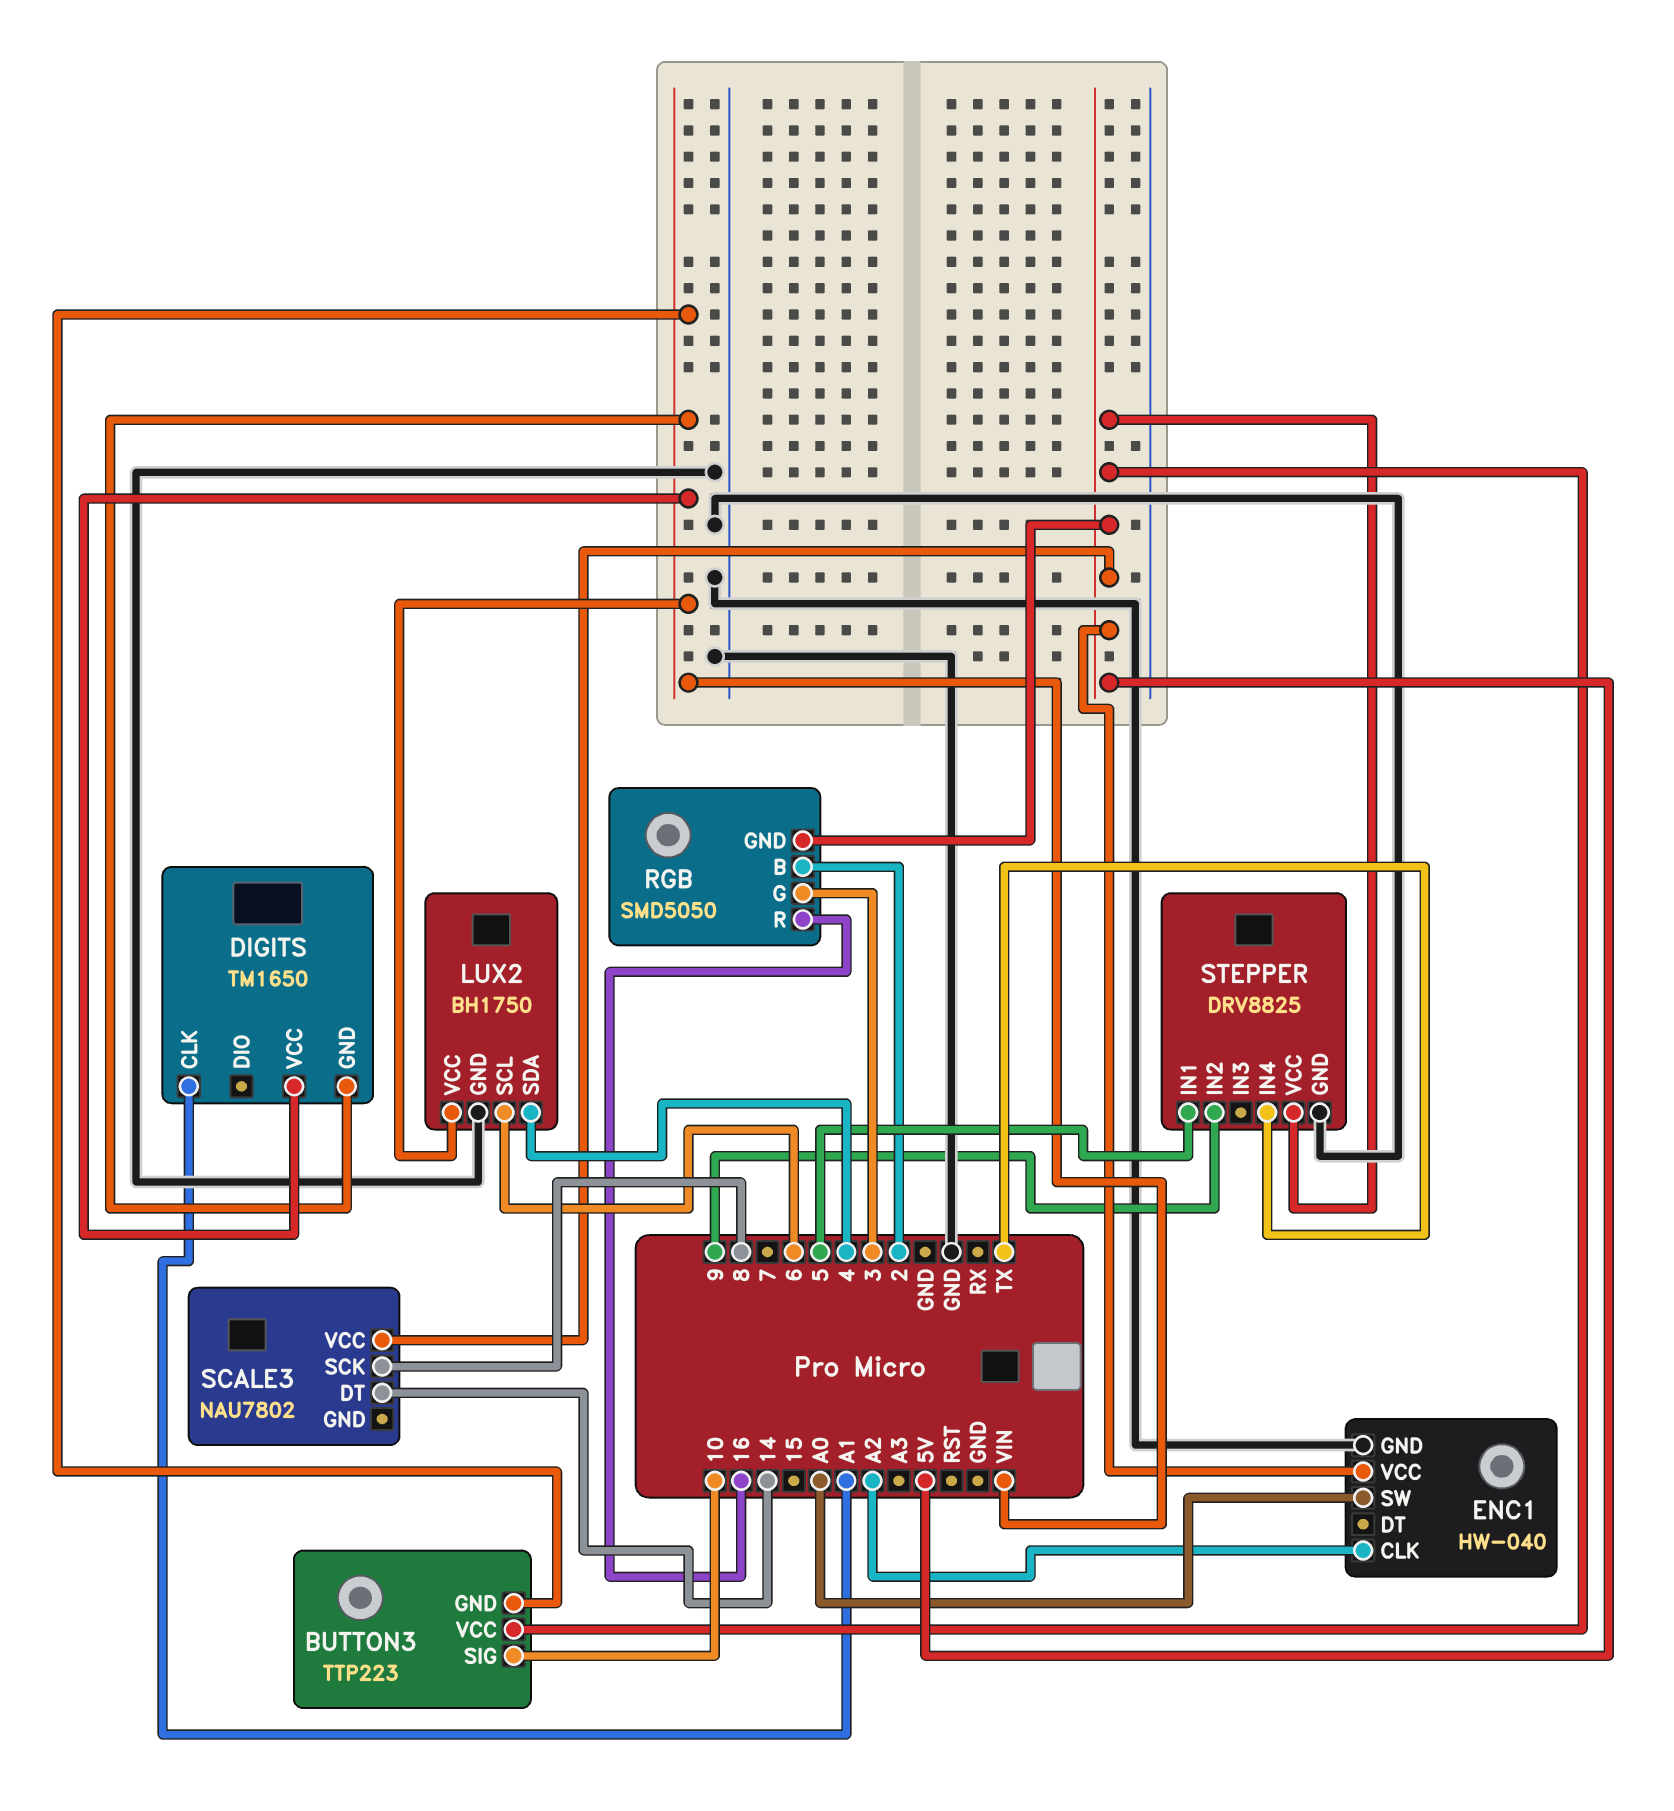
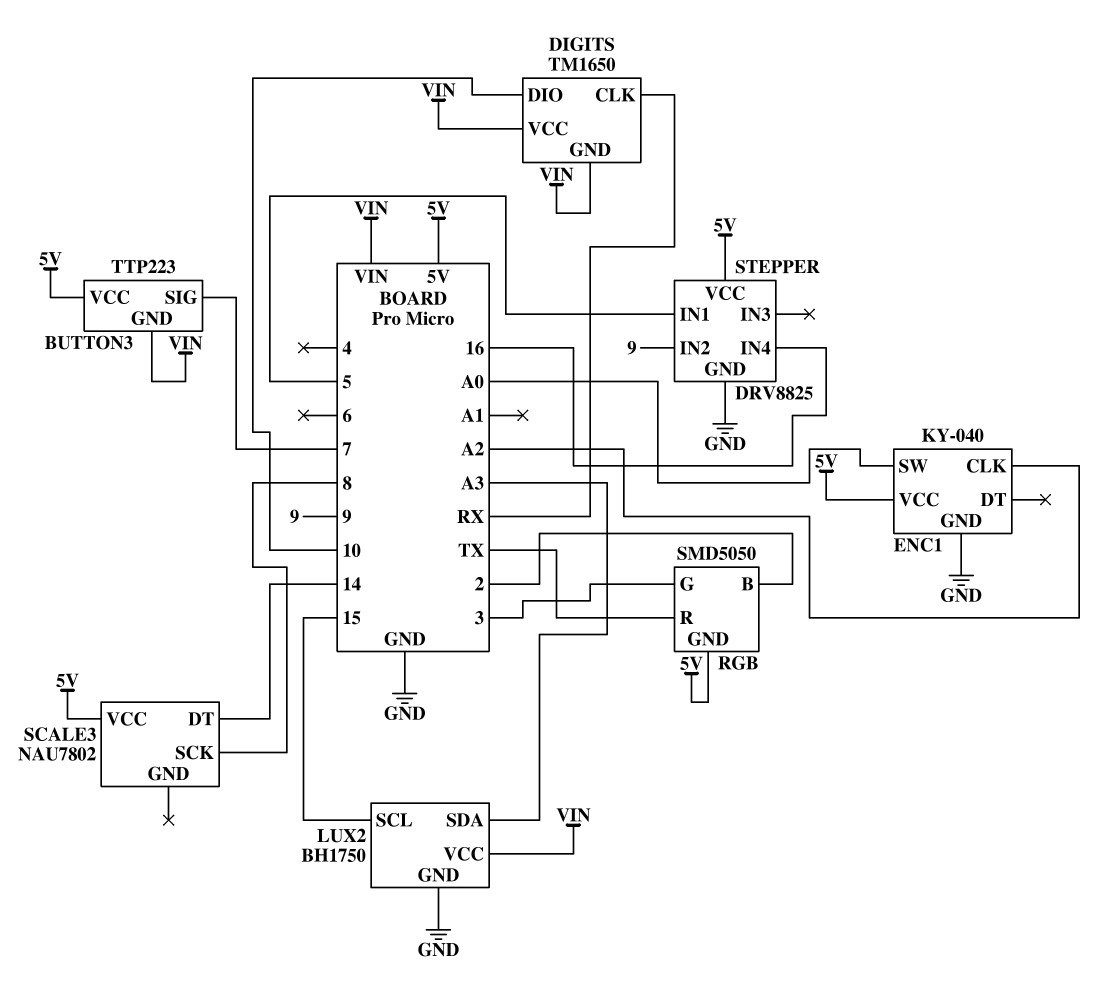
BUTTON3 pin SIG: 10 -> 7
DIGITS pin CLK: A1 -> RX
DIGITS pin DIO: none -> 10
ENC1: HW-040 -> KY-040
LUX2 pin SCL: 6 -> 15
LUX2 pin SDA: 4 -> A3
RGB pin R: 16 -> TX
STEPPER pin IN4: TX -> 16

